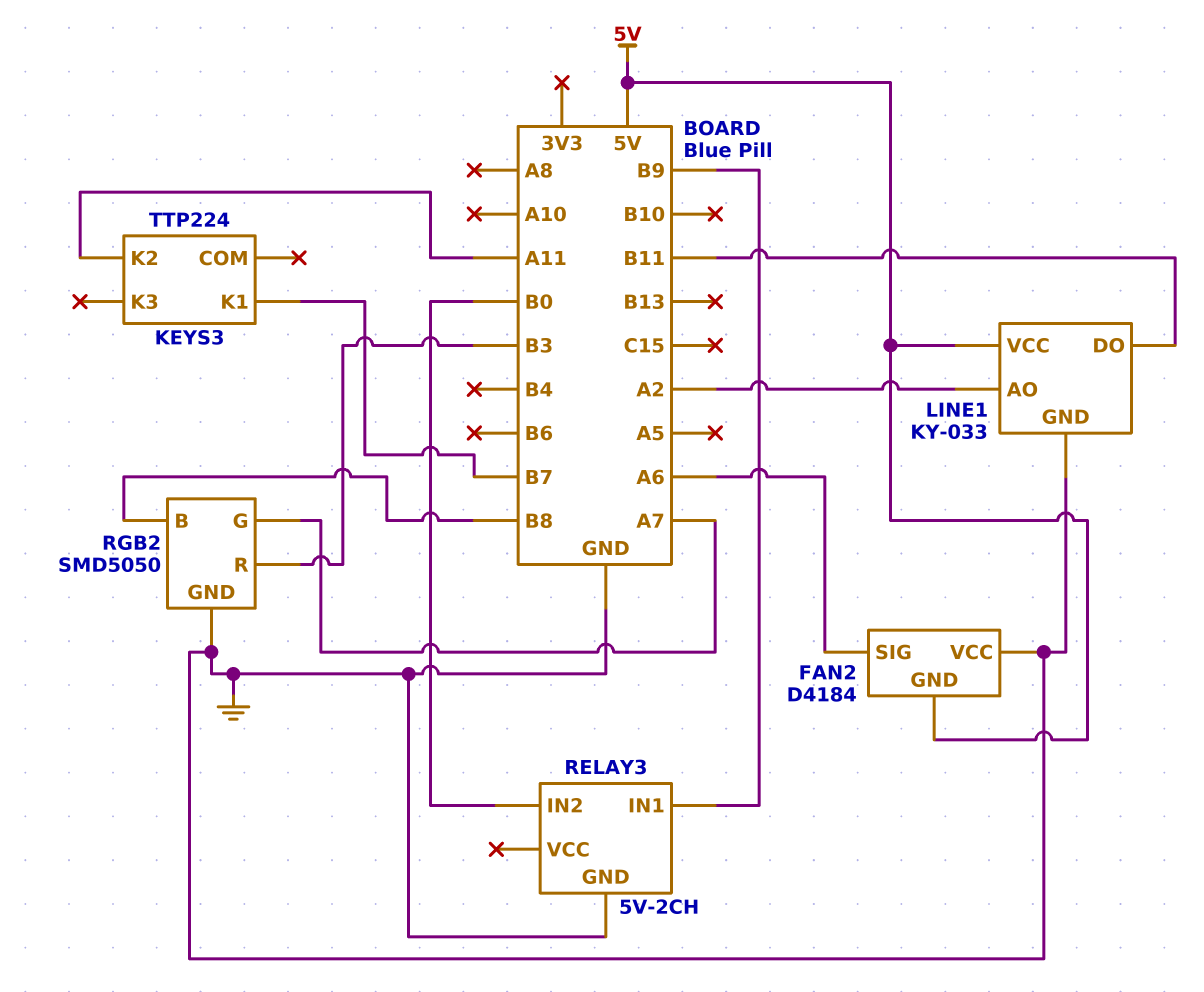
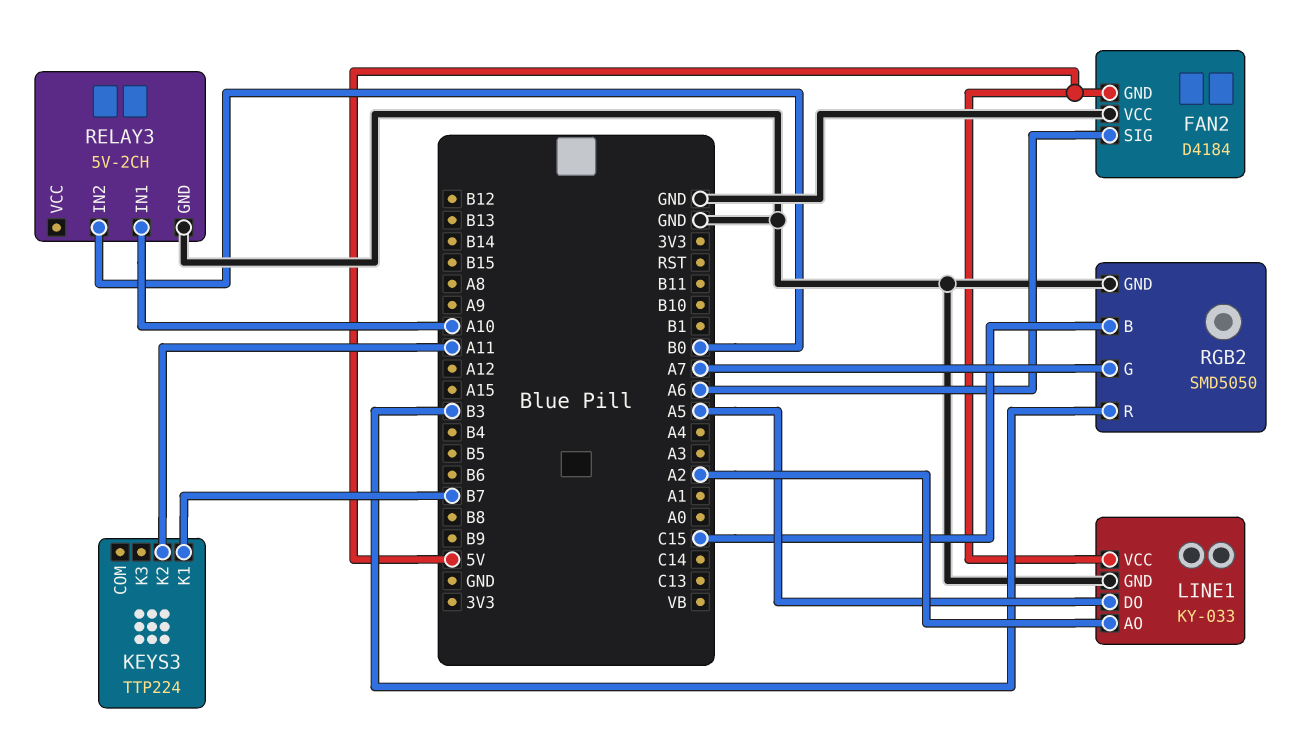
LINE1 pin DO: B11 -> A5
RELAY3 pin IN1: B9 -> A10
RGB2 pin B: B8 -> C15

